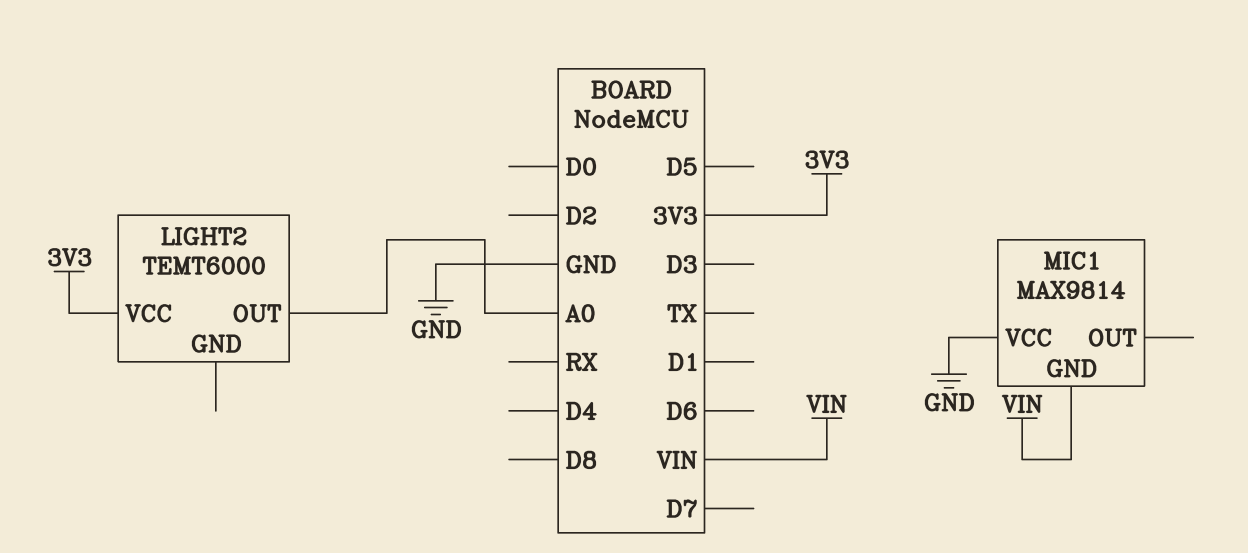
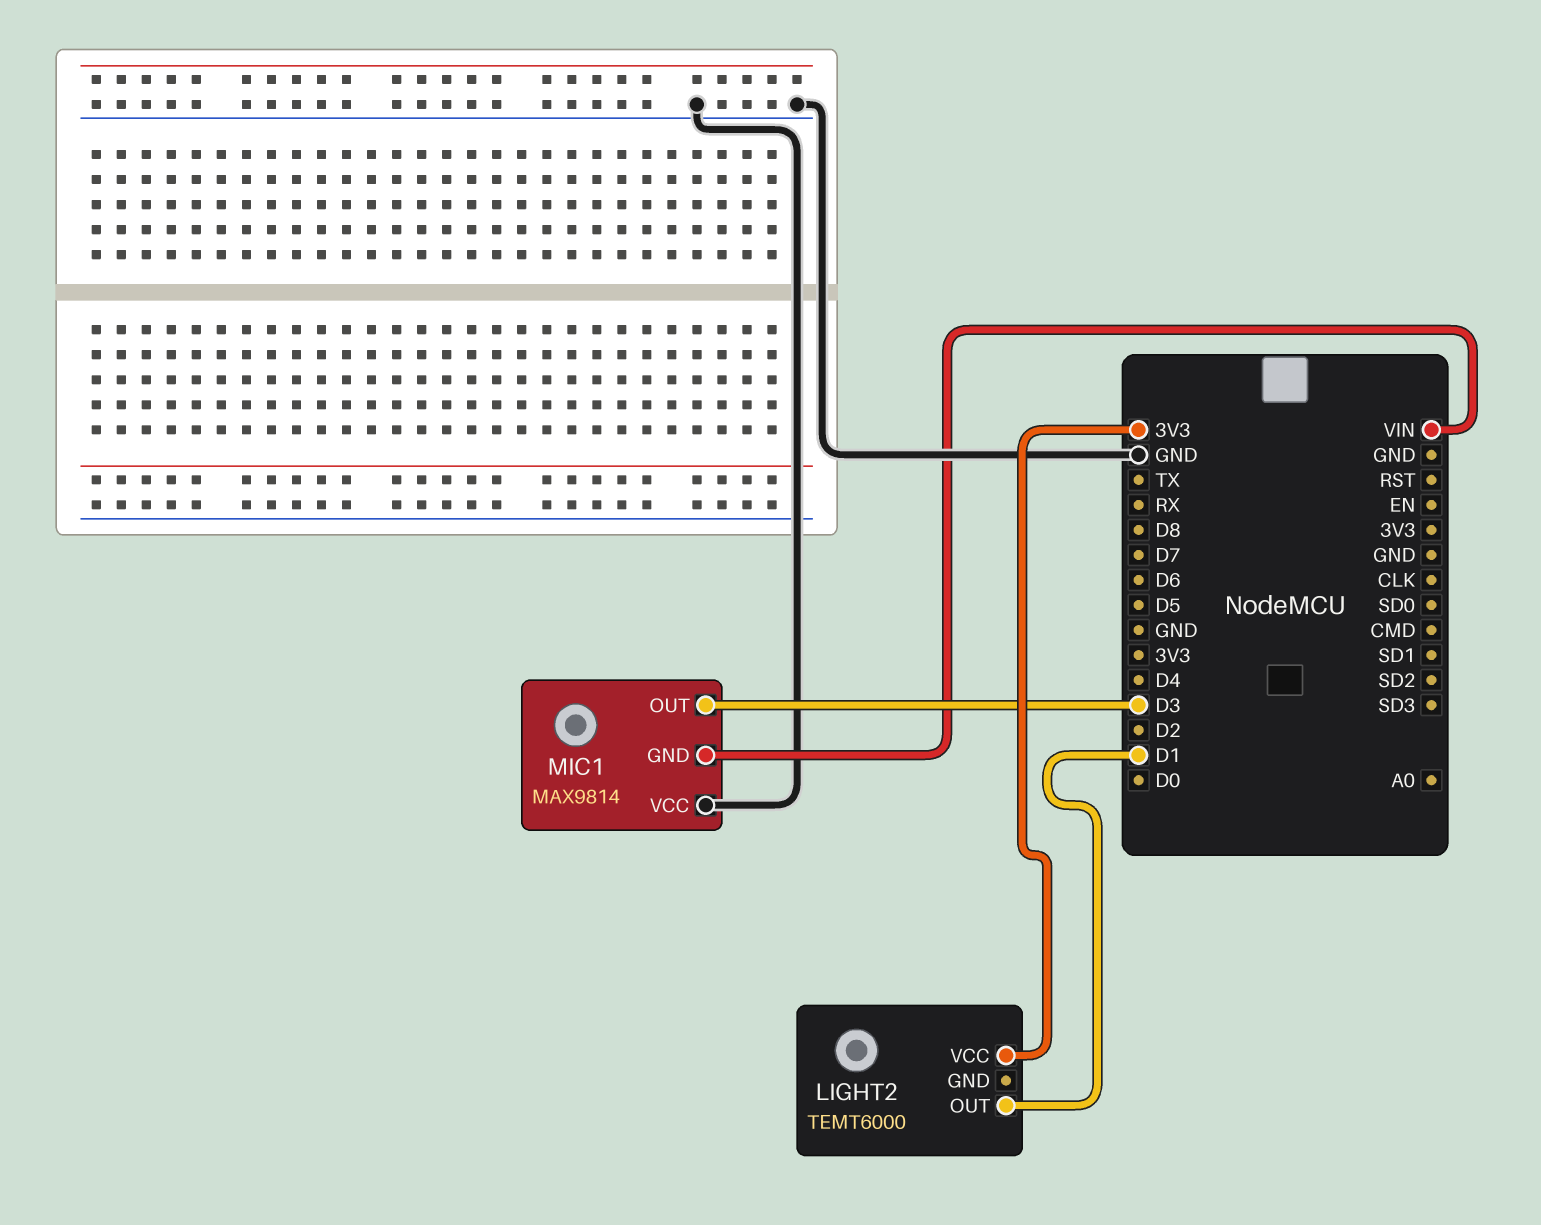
LIGHT2 pin OUT: A0 -> D1
MIC1 pin OUT: none -> D3

